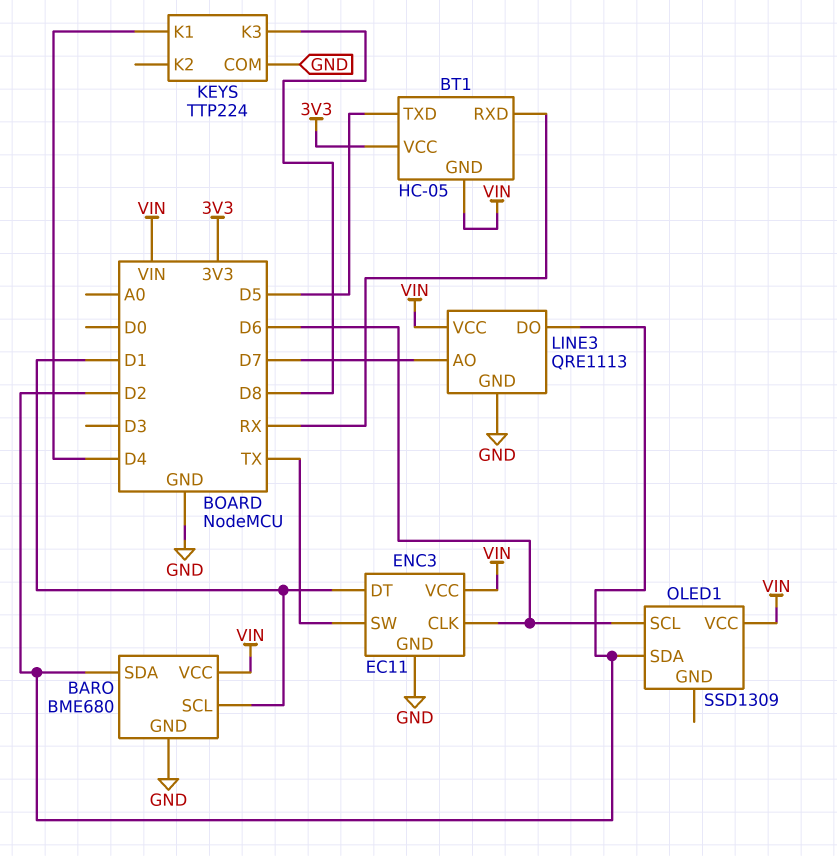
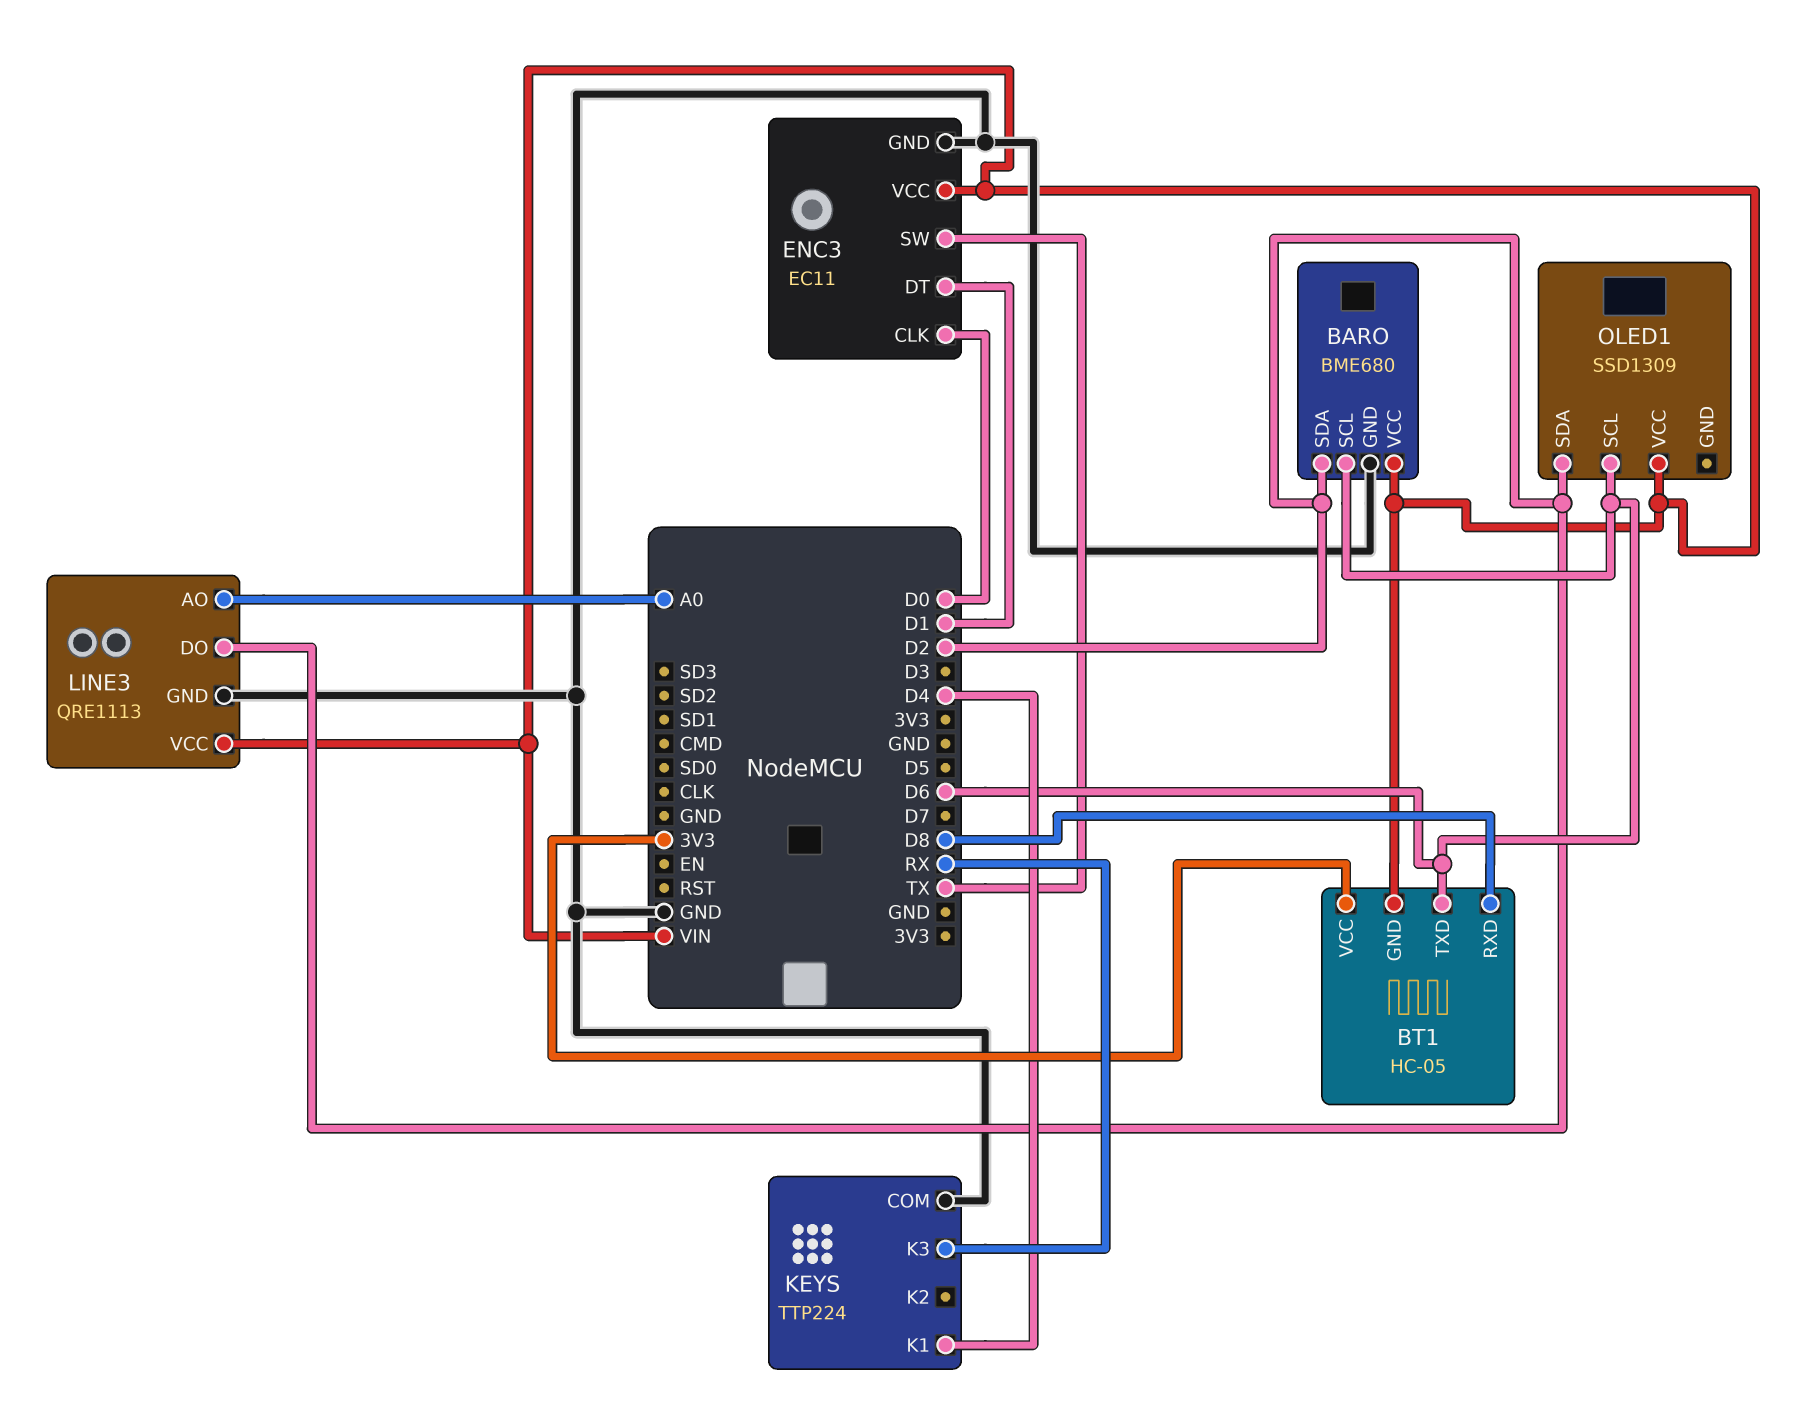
BARO pin SCL: D1 -> D6
BT1 pin RXD: RX -> D8
BT1 pin TXD: D5 -> D6
ENC3 pin CLK: D6 -> D0
KEYS pin K3: D8 -> RX
LINE3 pin AO: D7 -> A0

